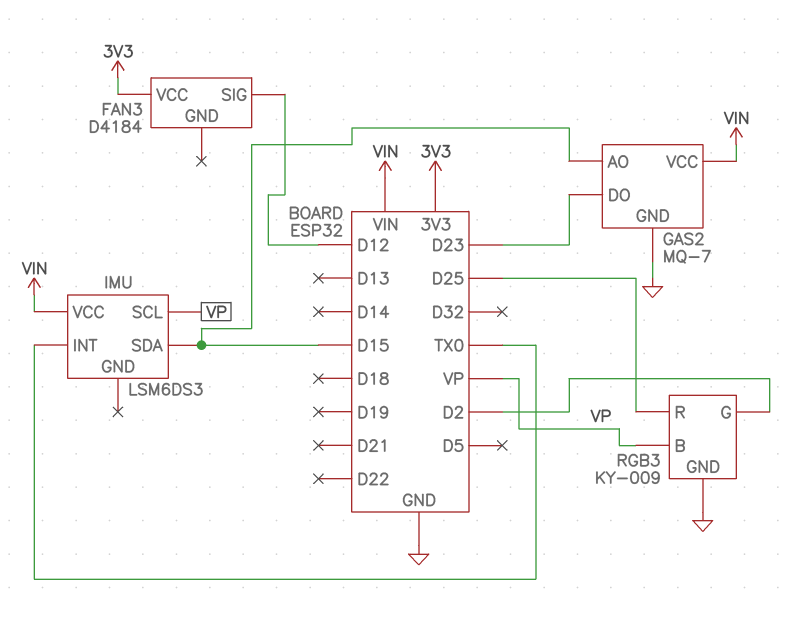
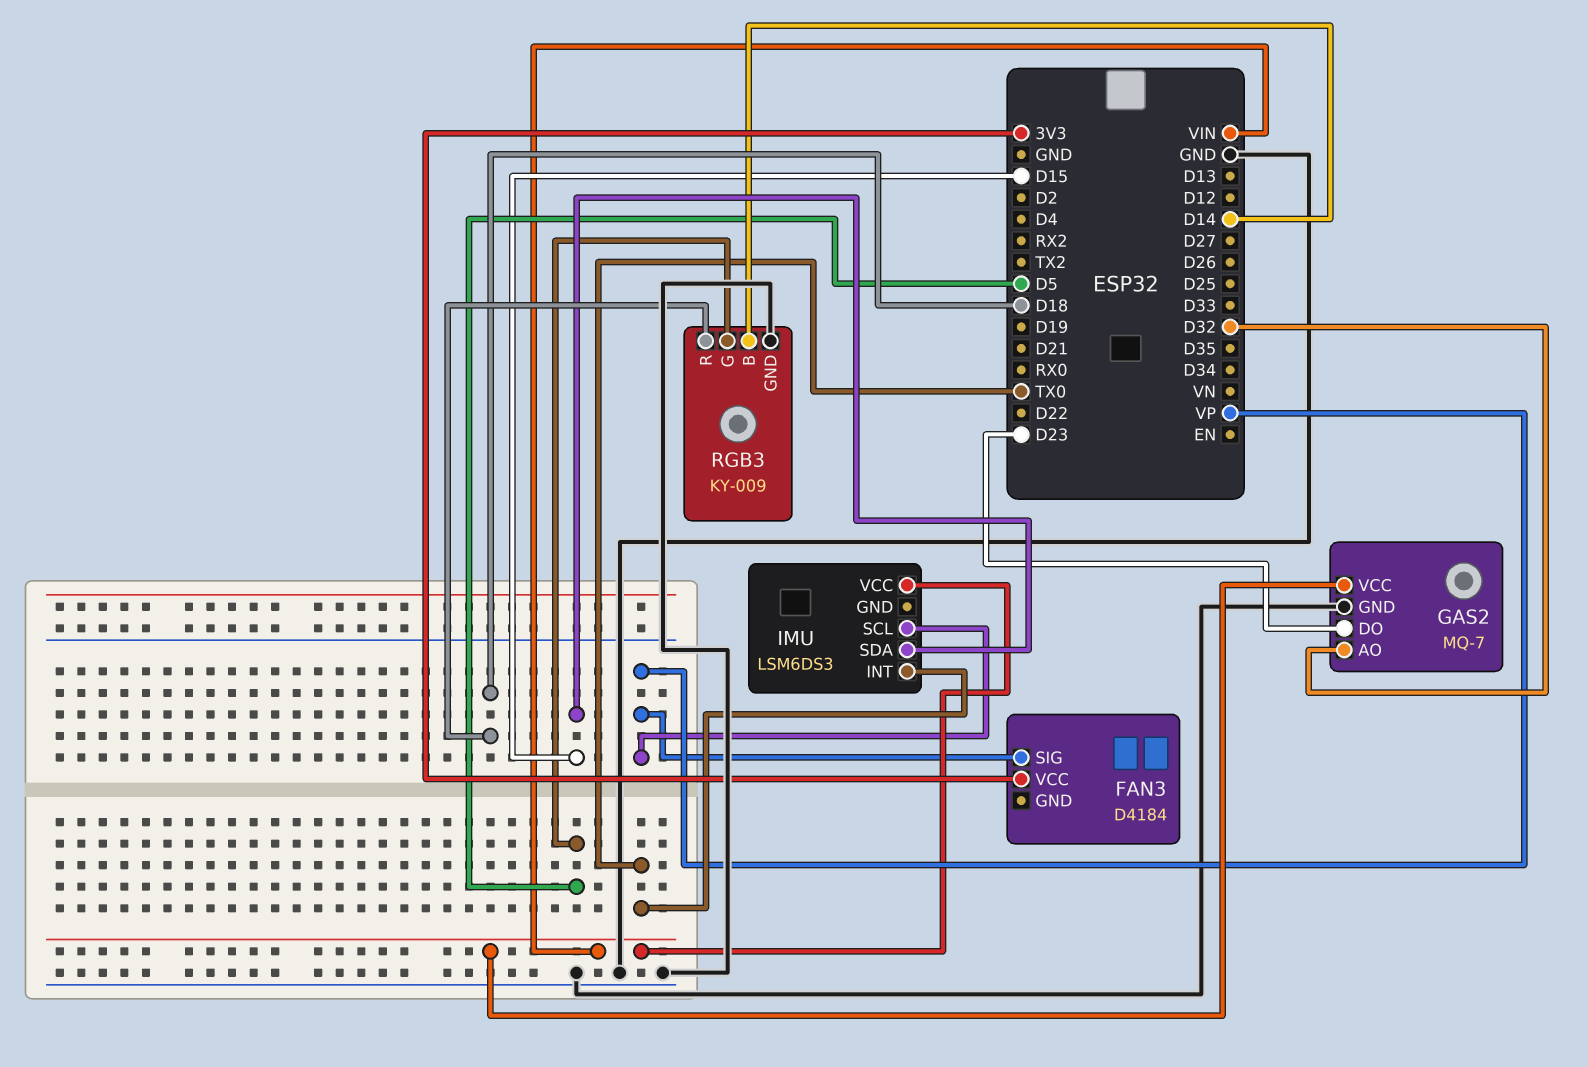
FAN3 pin SIG: D12 -> VP
GAS2 pin AO: D15 -> D32
RGB3 pin B: VP -> D14
RGB3 pin G: D2 -> D5
RGB3 pin R: D25 -> D18

